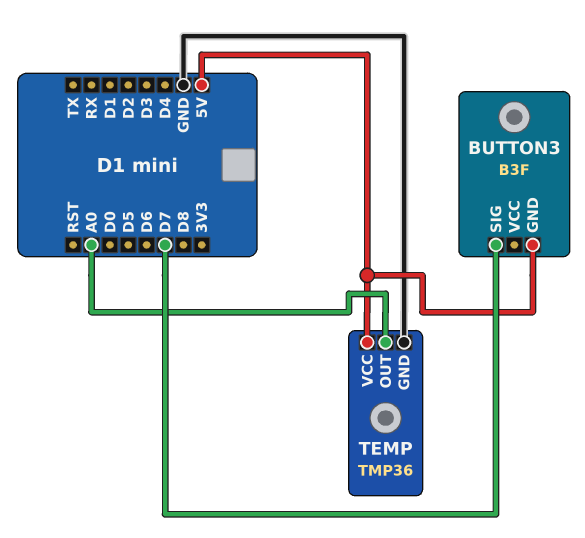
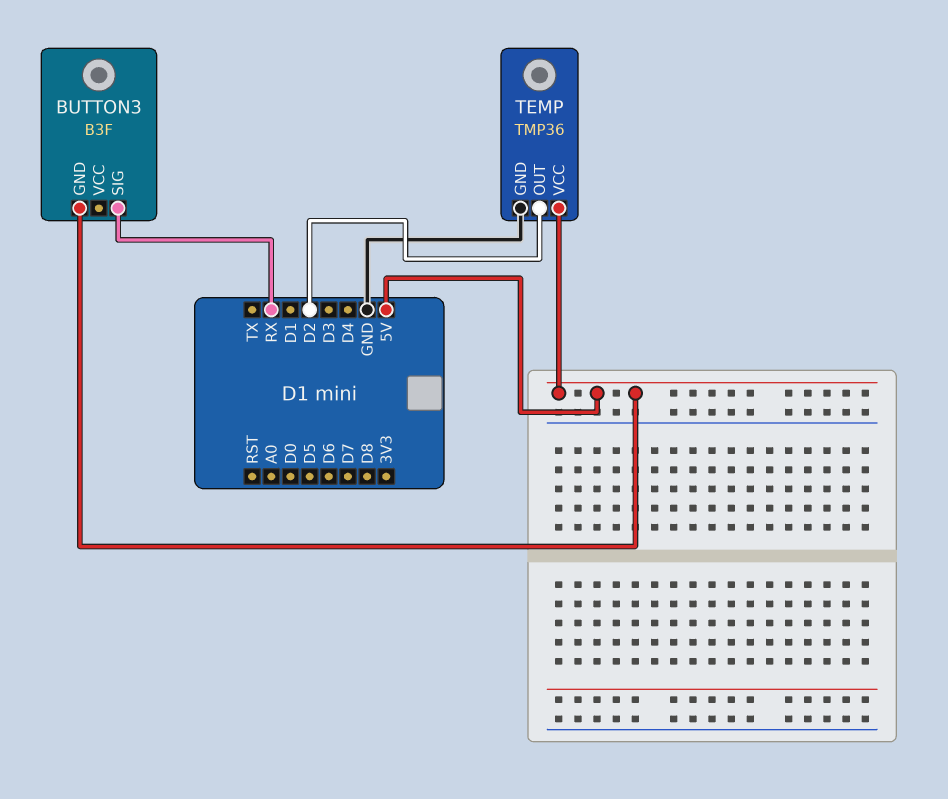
BUTTON3 pin SIG: D7 -> RX
TEMP pin OUT: A0 -> D2

